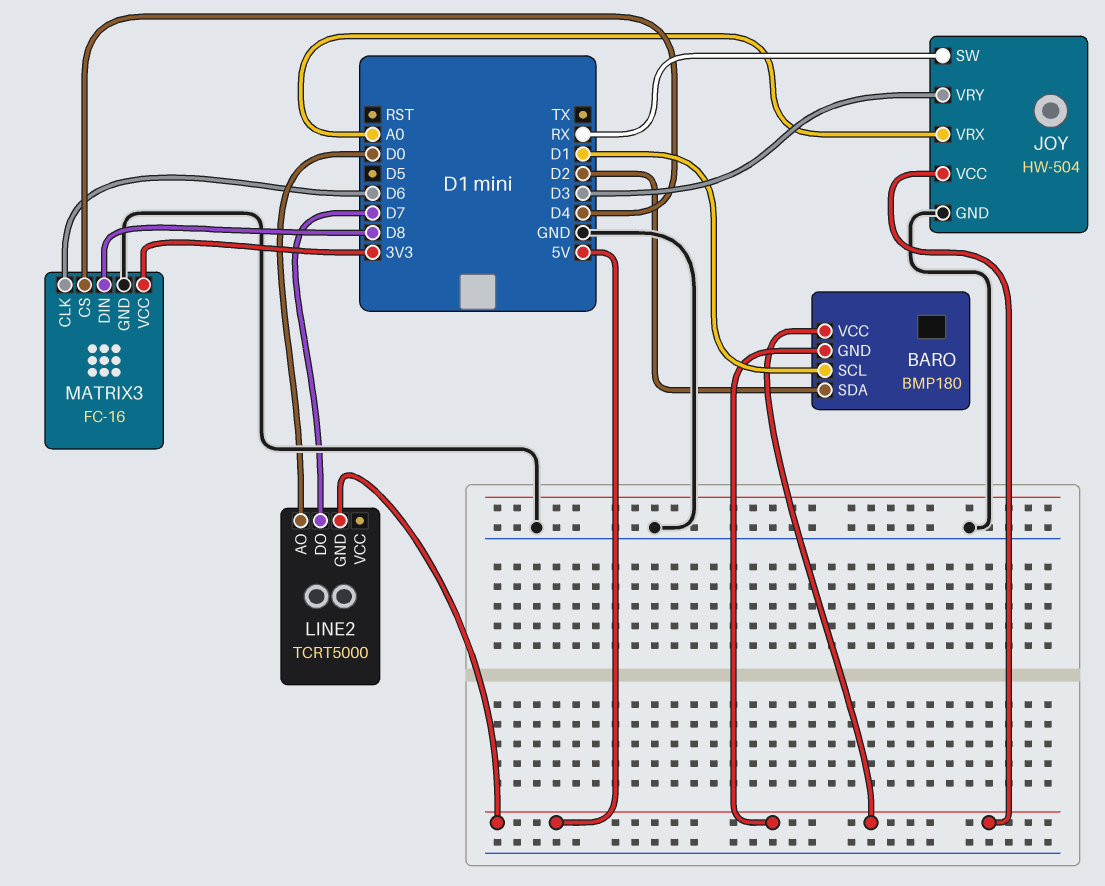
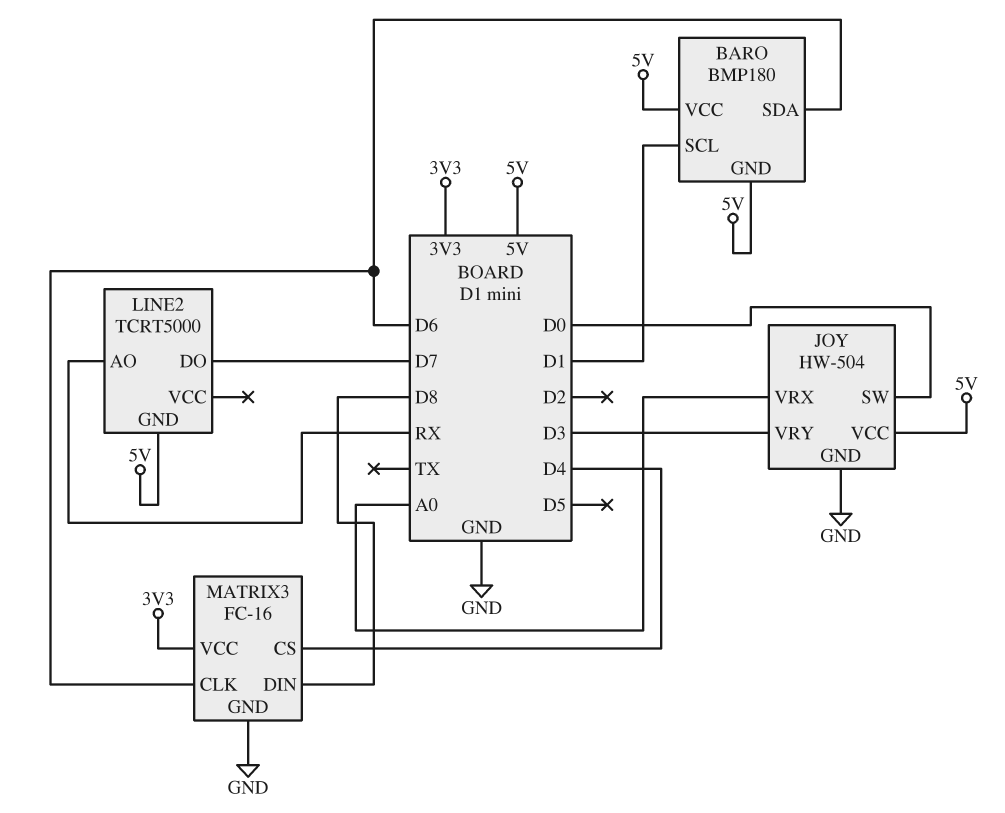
BARO pin SDA: D2 -> D6
JOY pin SW: RX -> D0
LINE2 pin AO: D0 -> RX

